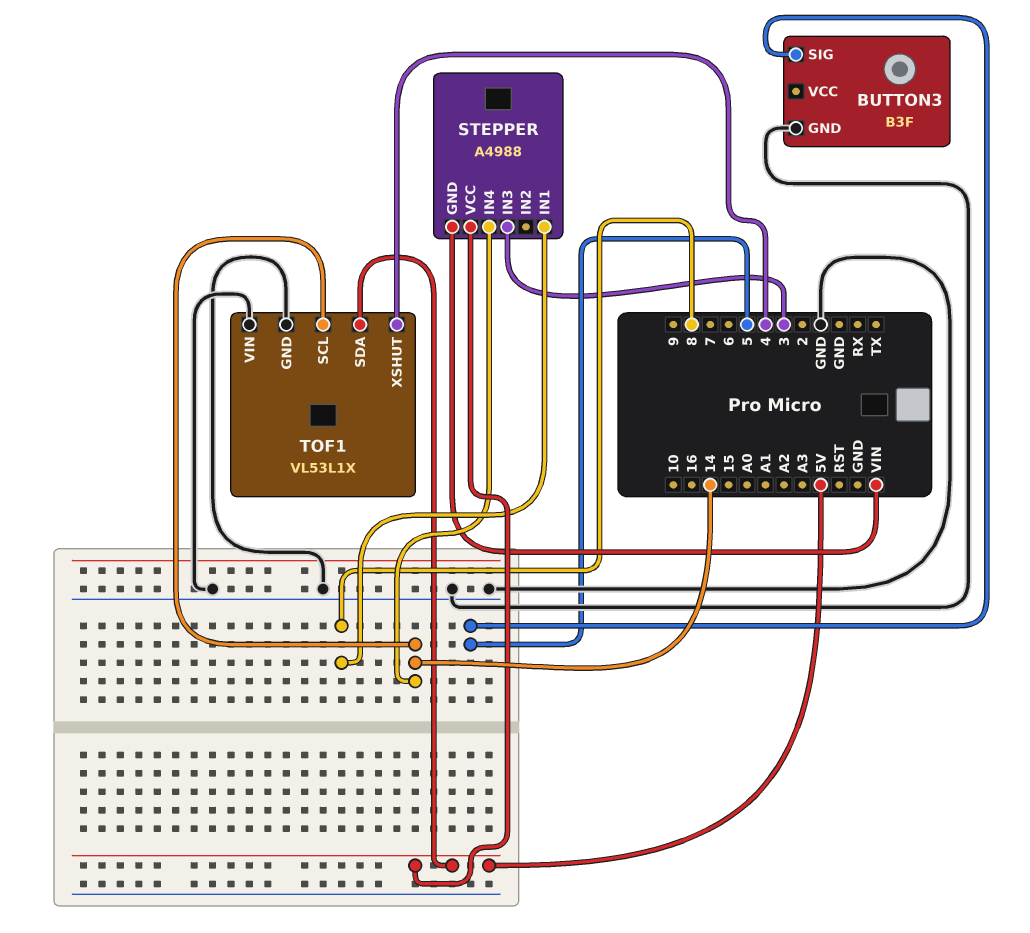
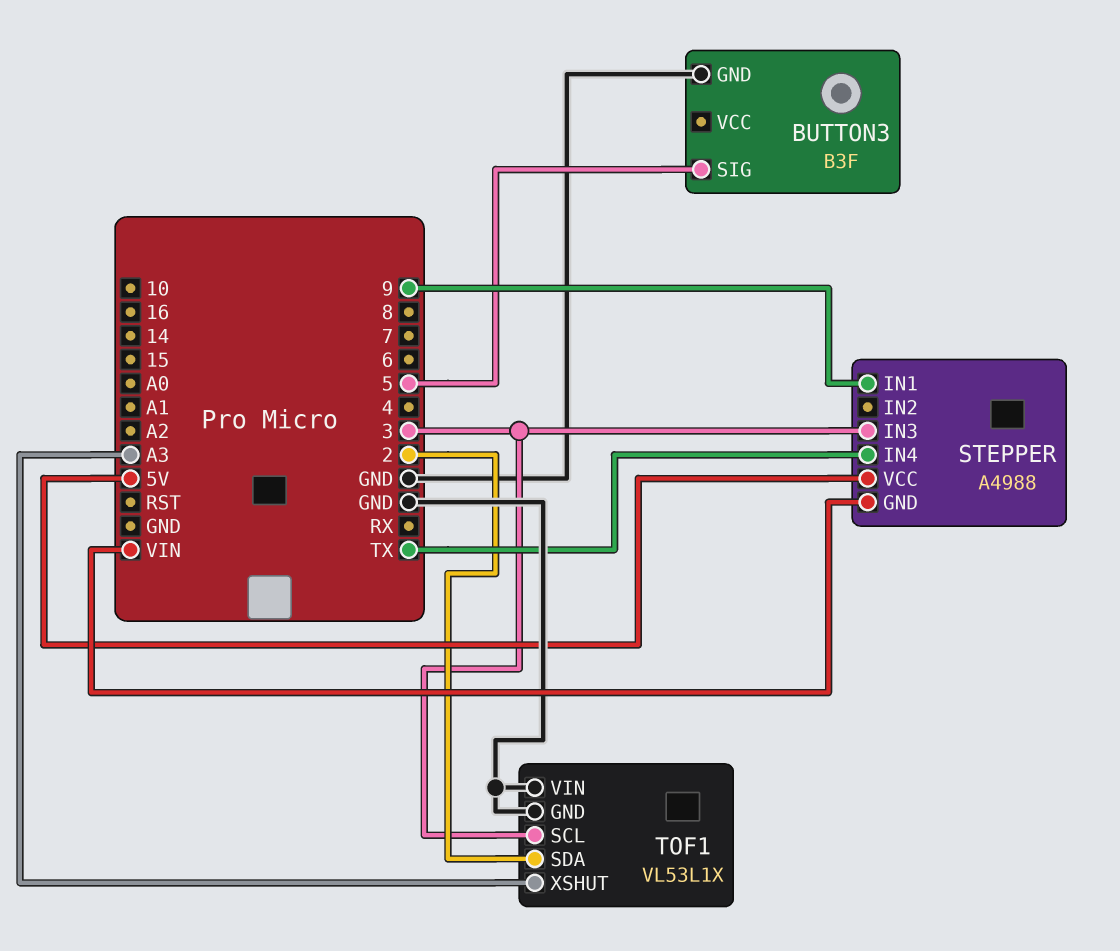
STEPPER pin IN1: 8 -> 9
STEPPER pin IN4: 14 -> TX
TOF1 pin SCL: 14 -> 3
TOF1 pin SDA: 5V -> 2
TOF1 pin XSHUT: 4 -> A3

